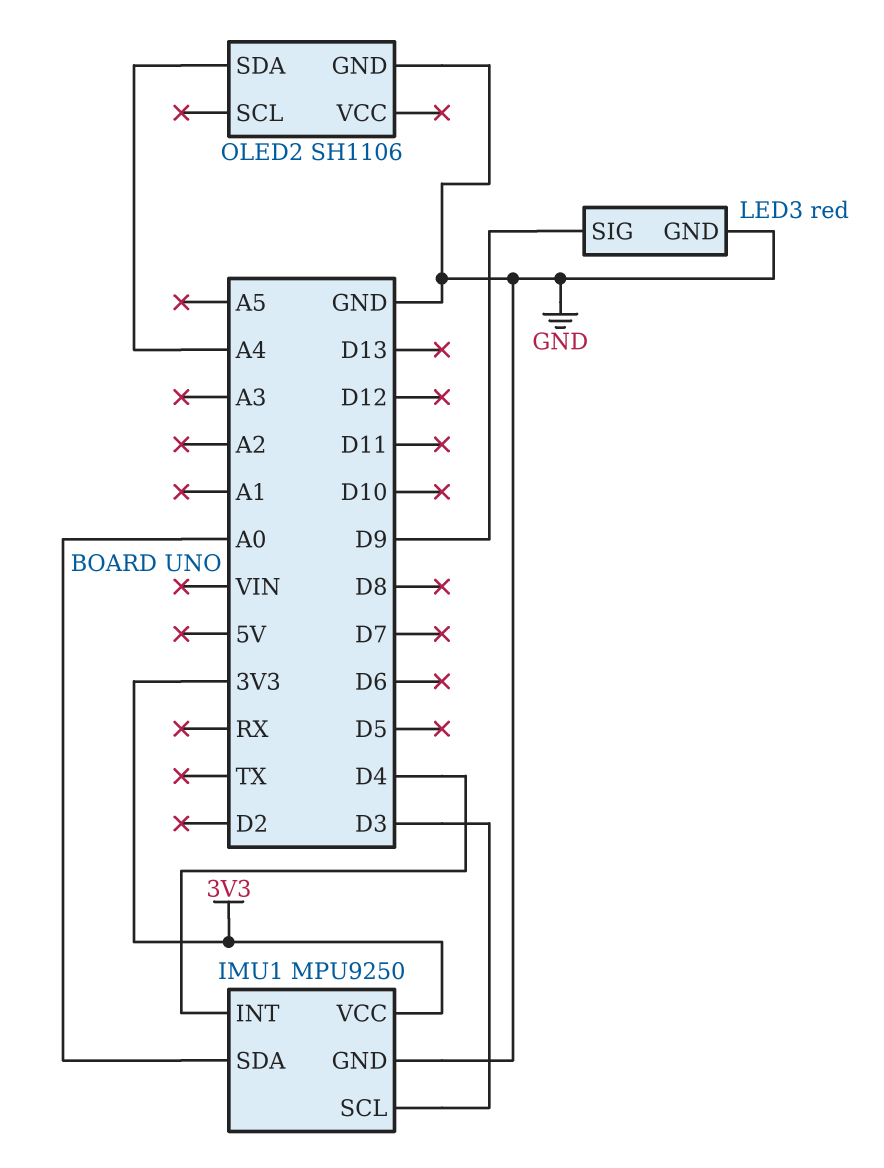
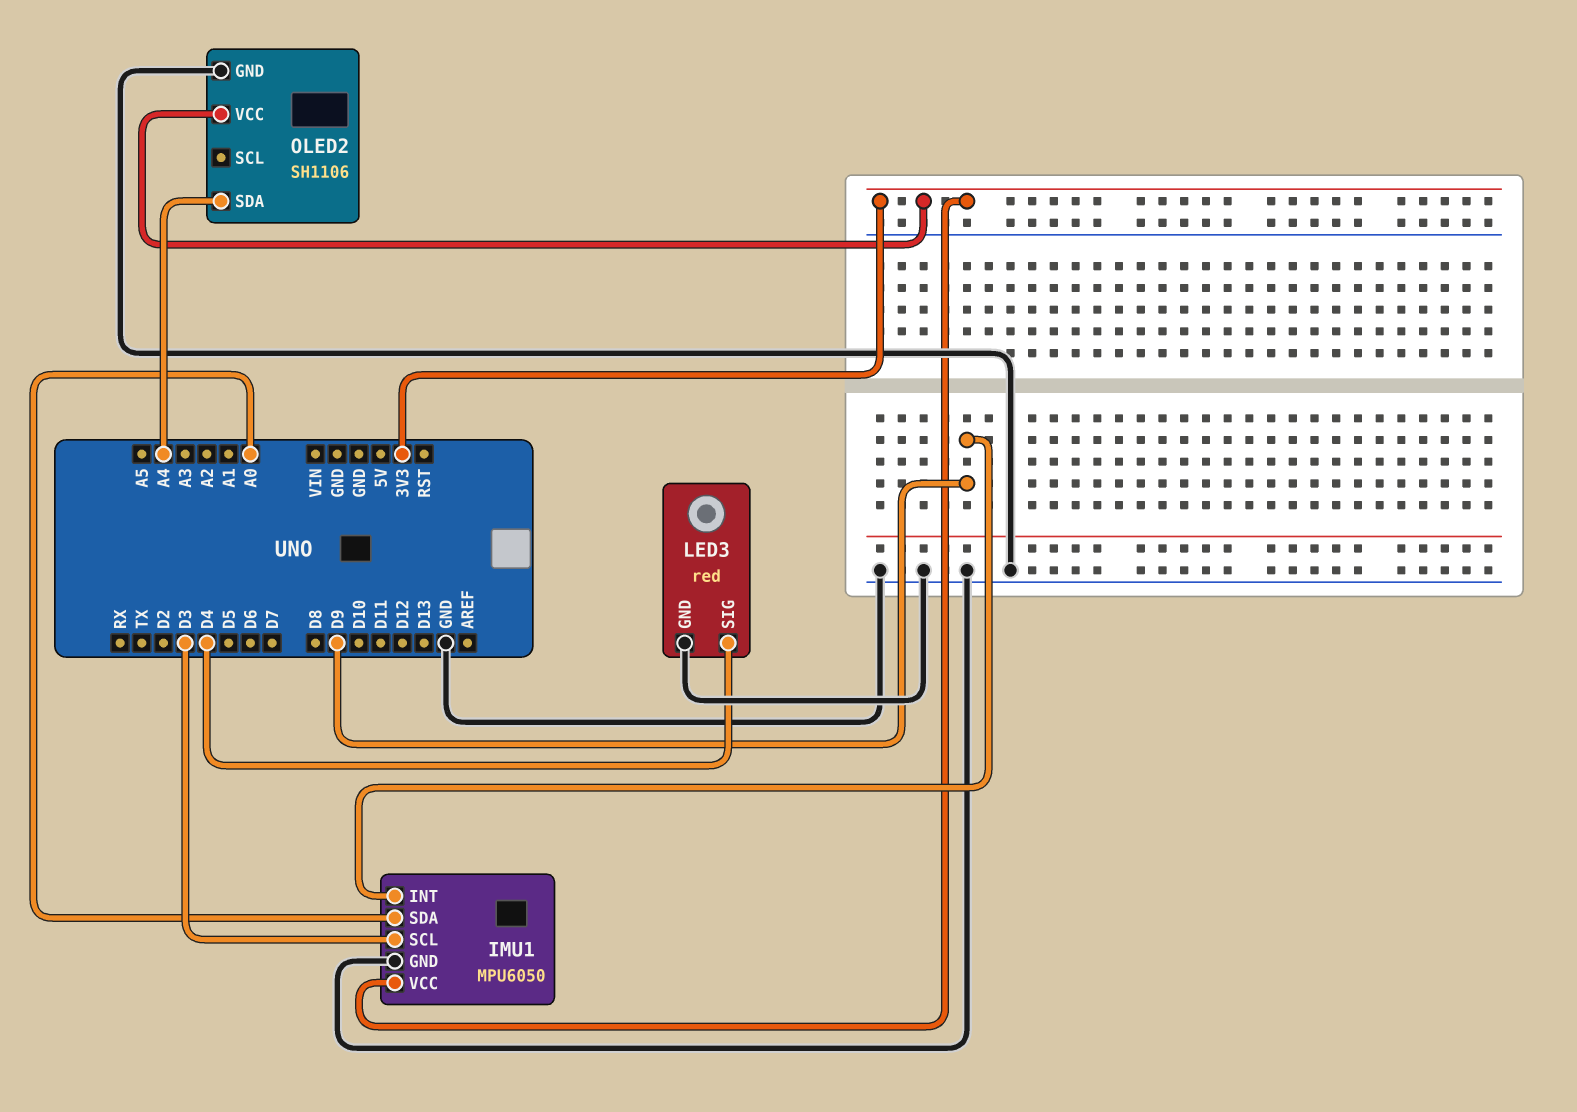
IMU1: MPU9250 -> MPU6050
IMU1 pin INT: D4 -> D9
LED3 pin SIG: D9 -> D4
OLED2 pin VCC: none -> 3V3

